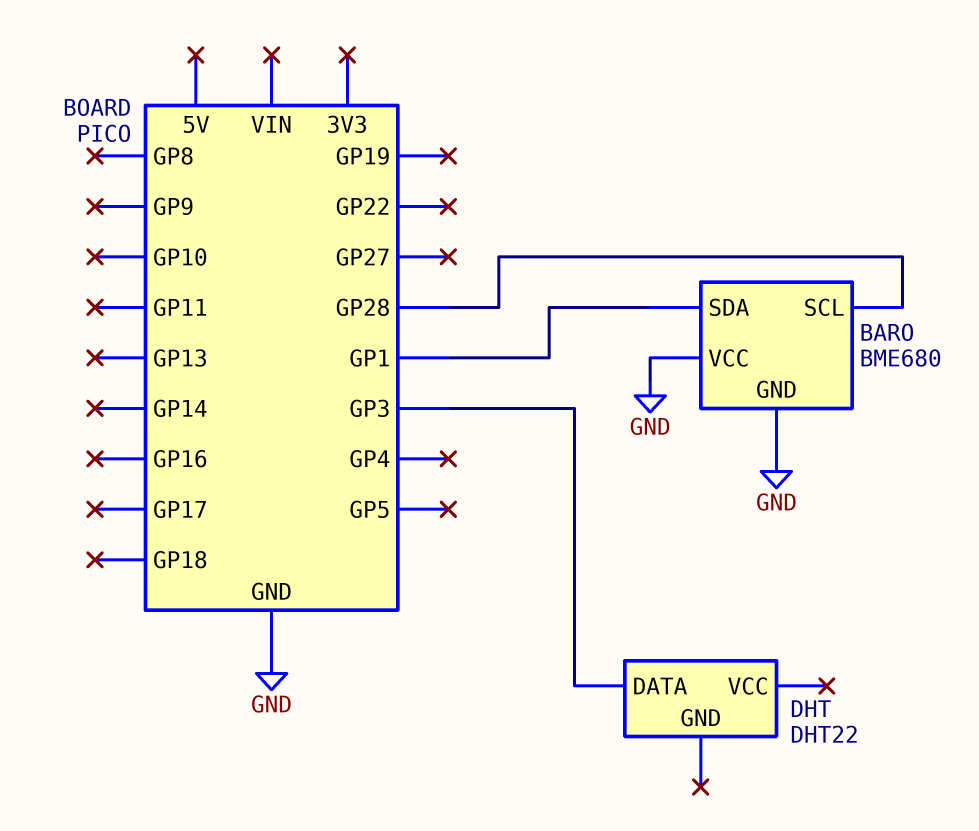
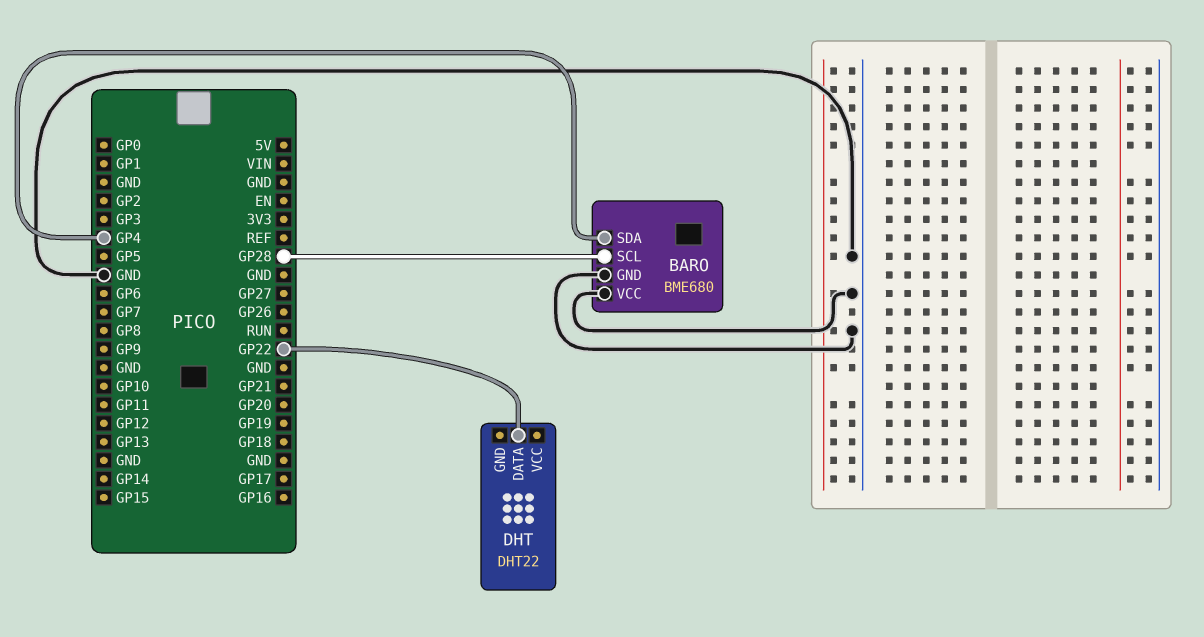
BARO pin SDA: GP1 -> GP4
DHT pin DATA: GP3 -> GP22

